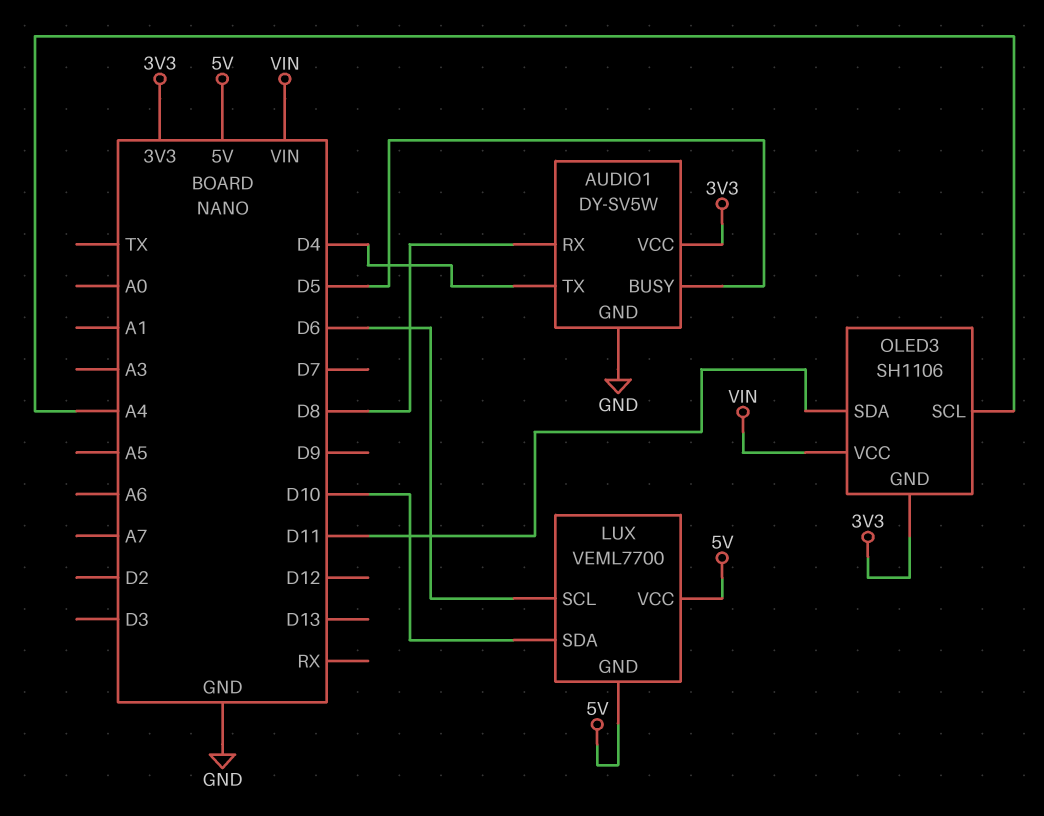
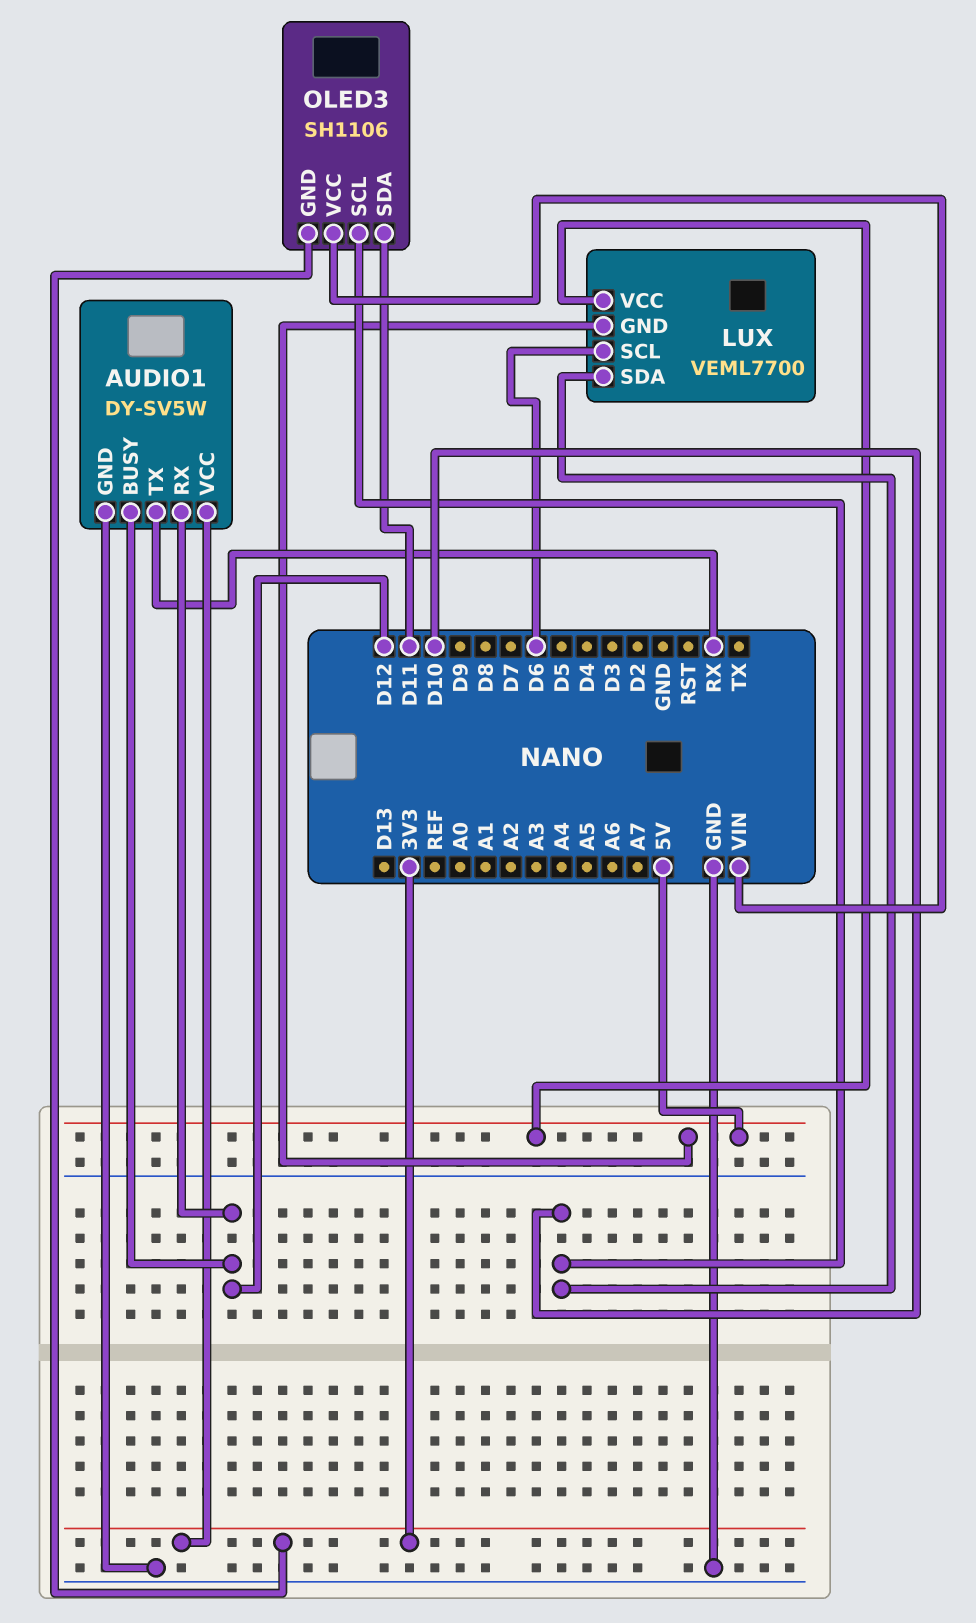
AUDIO1 pin BUSY: D5 -> D12
AUDIO1 pin RX: D8 -> D12
AUDIO1 pin TX: D4 -> RX
OLED3 pin SCL: A4 -> D10

